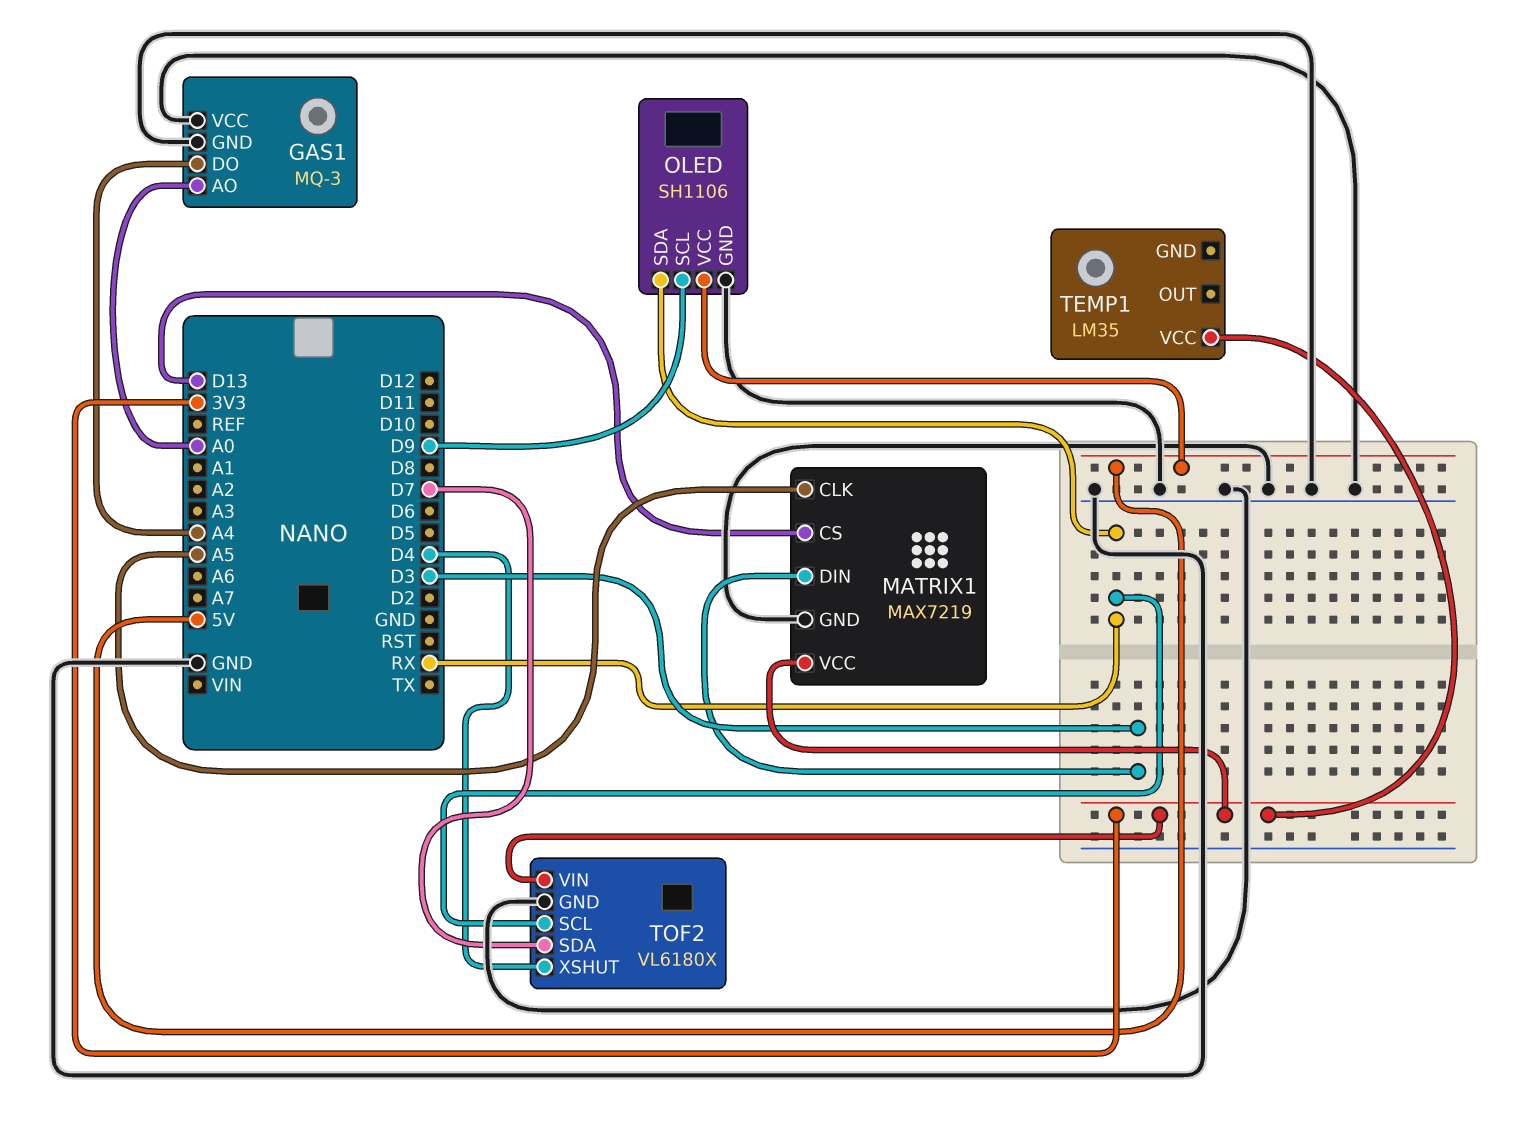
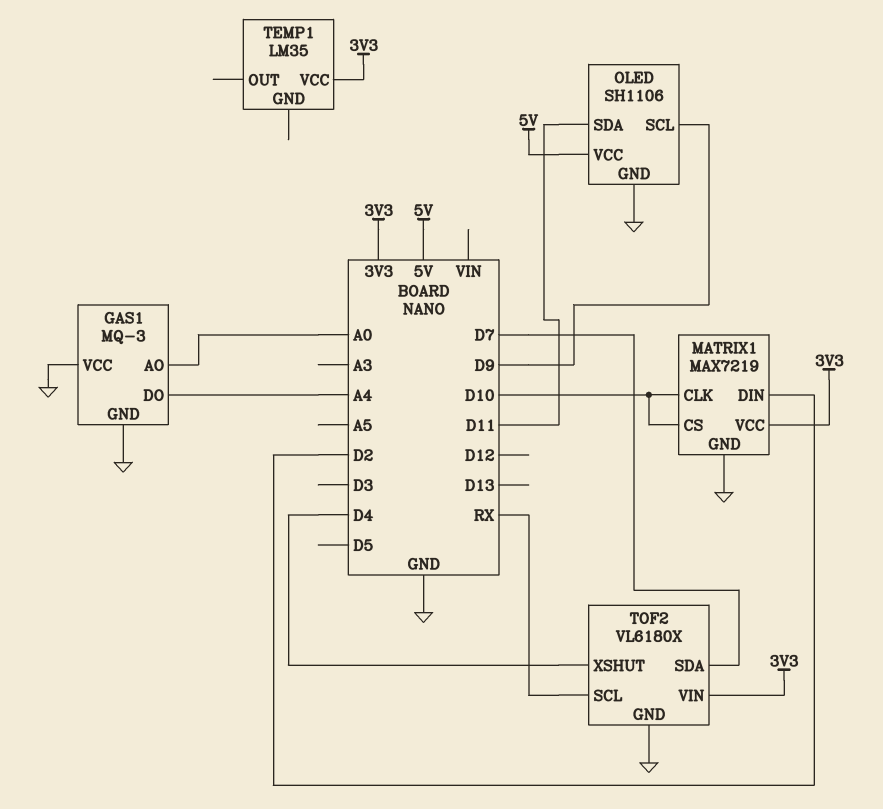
MATRIX1 pin CLK: A5 -> D10
MATRIX1 pin CS: D13 -> D10
MATRIX1 pin DIN: D3 -> D2
OLED pin SDA: RX -> D11

